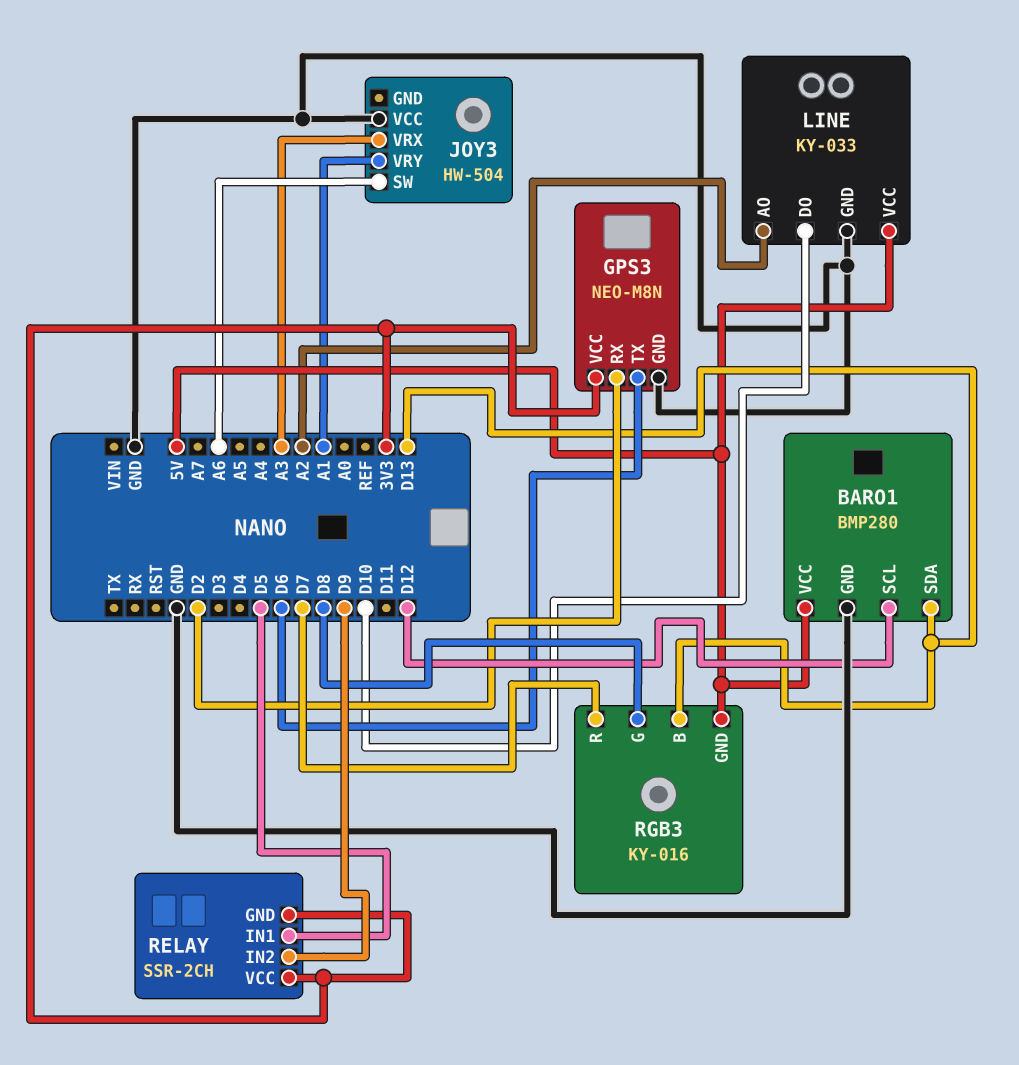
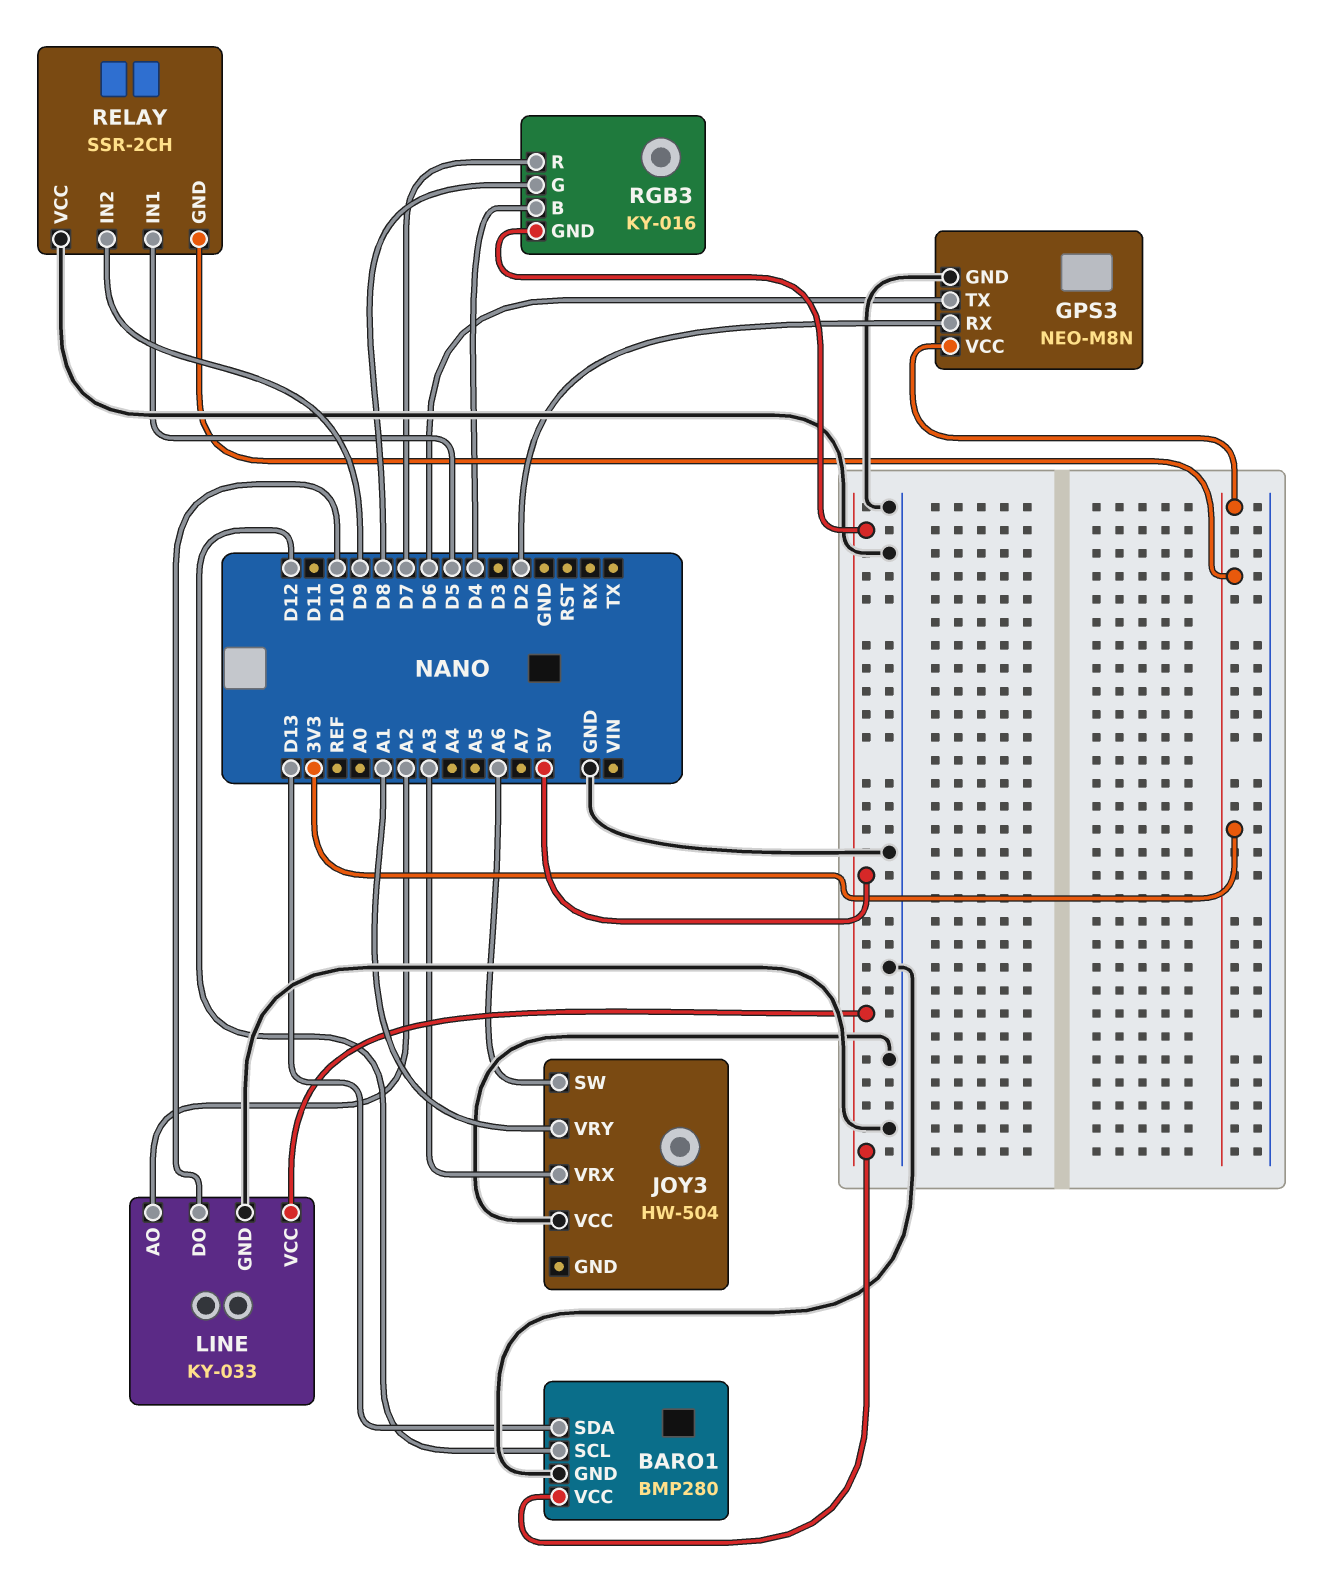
RELAY pin VCC: 3V3 -> GND
RGB3 pin B: D13 -> D4

